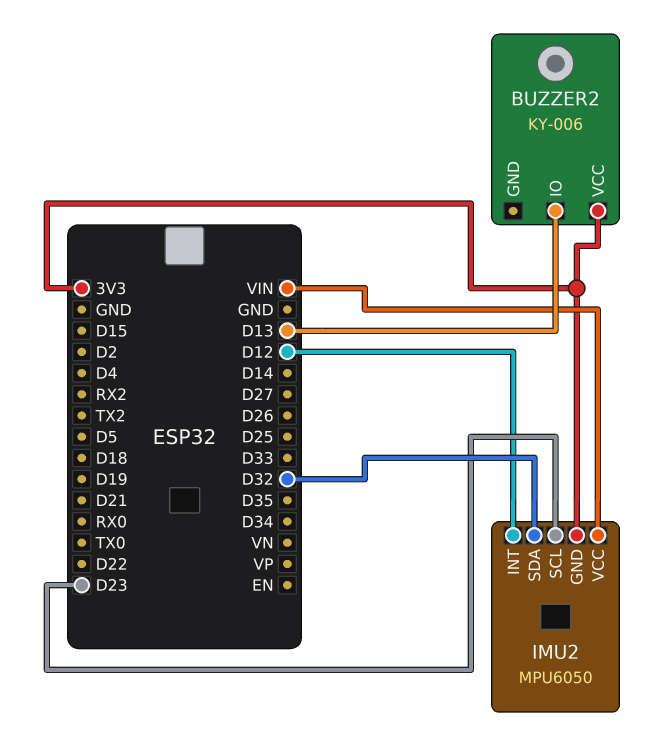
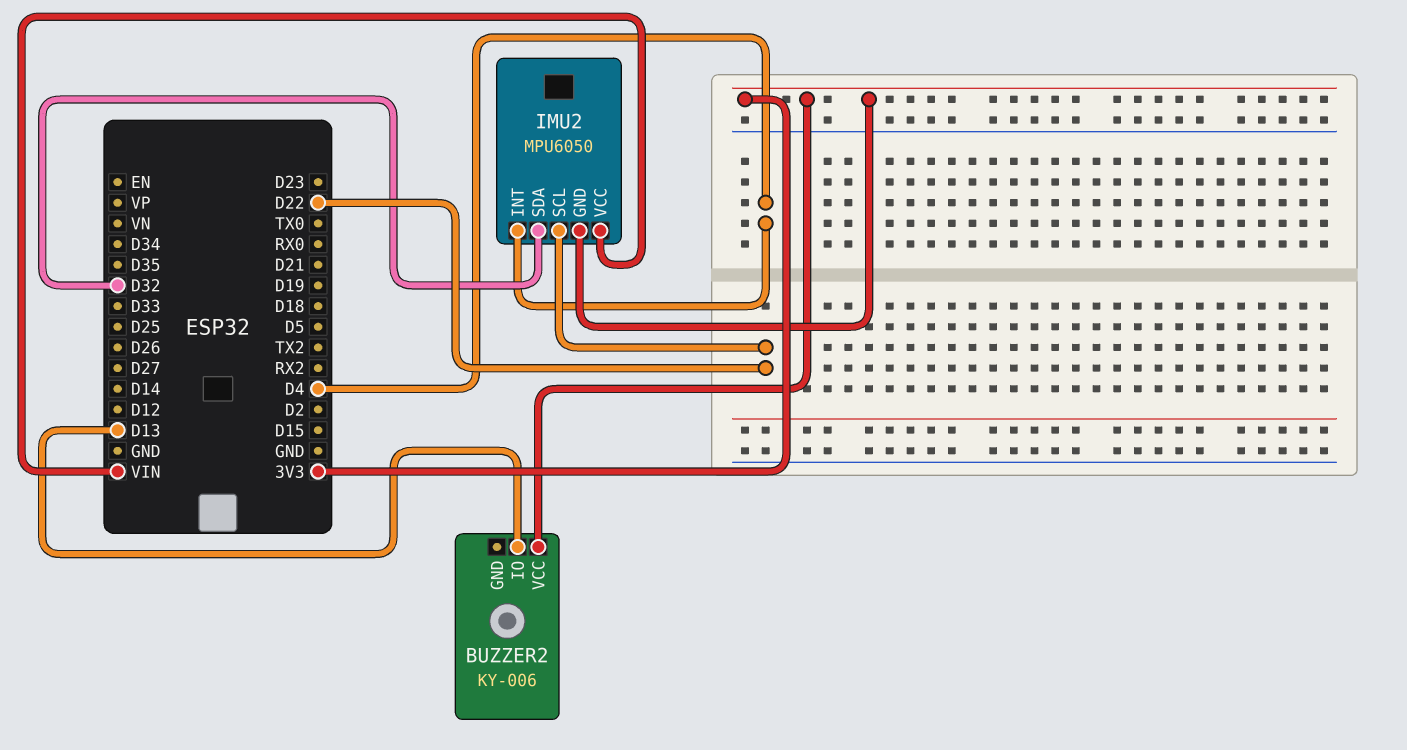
IMU2 pin INT: D12 -> D4
IMU2 pin SCL: D23 -> D22

